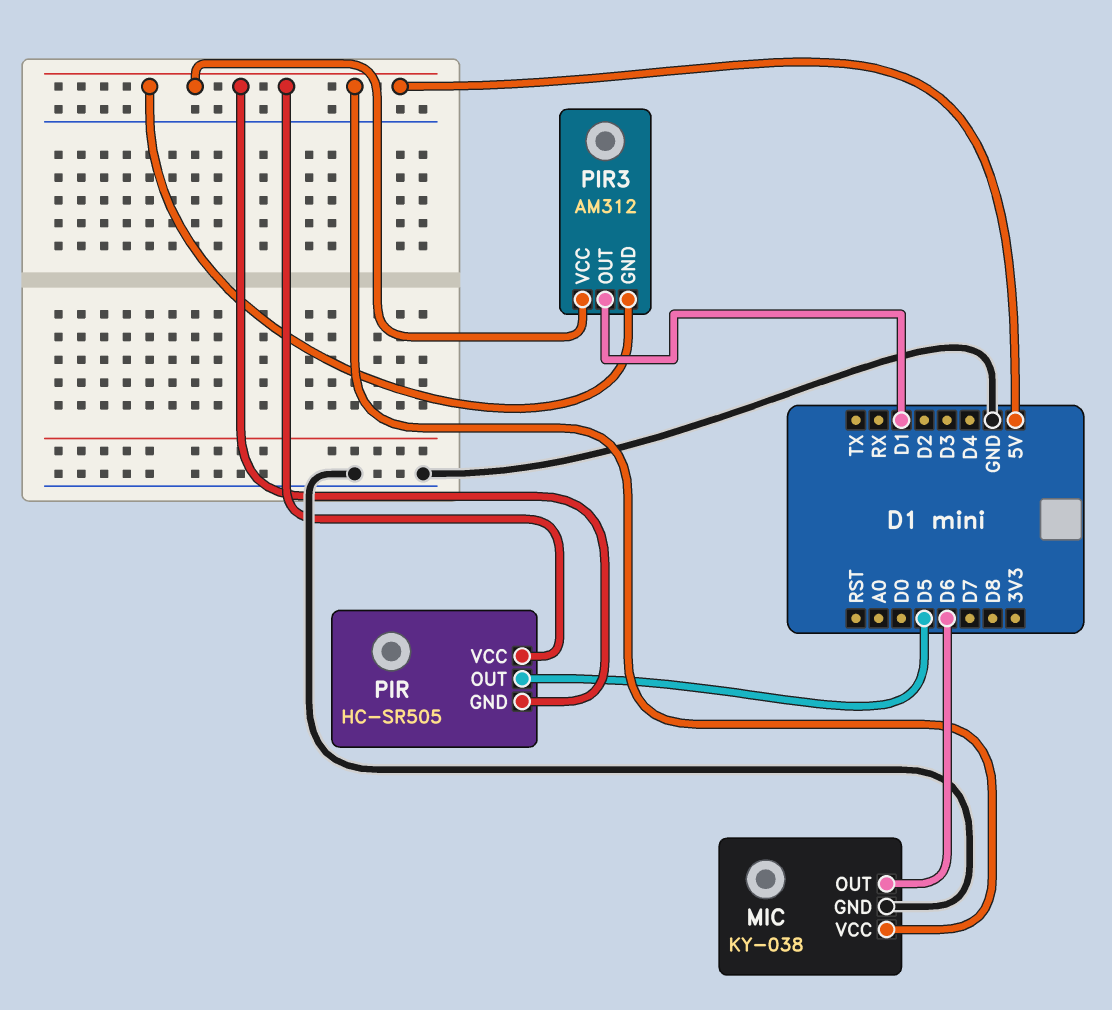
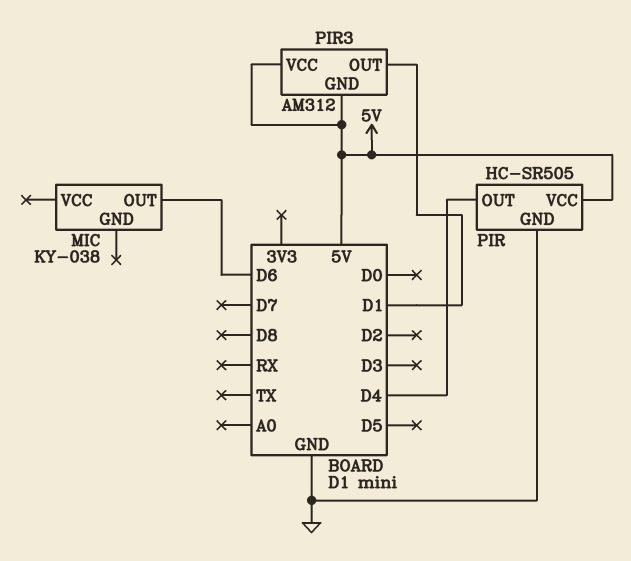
MIC pin GND: GND -> none
MIC pin VCC: 5V -> none
PIR pin GND: 5V -> GND
PIR pin OUT: D5 -> D4

